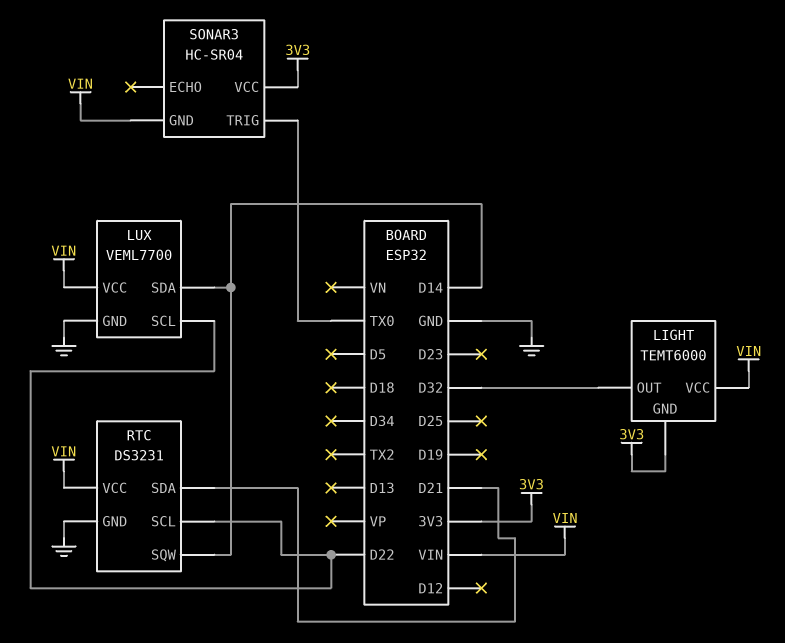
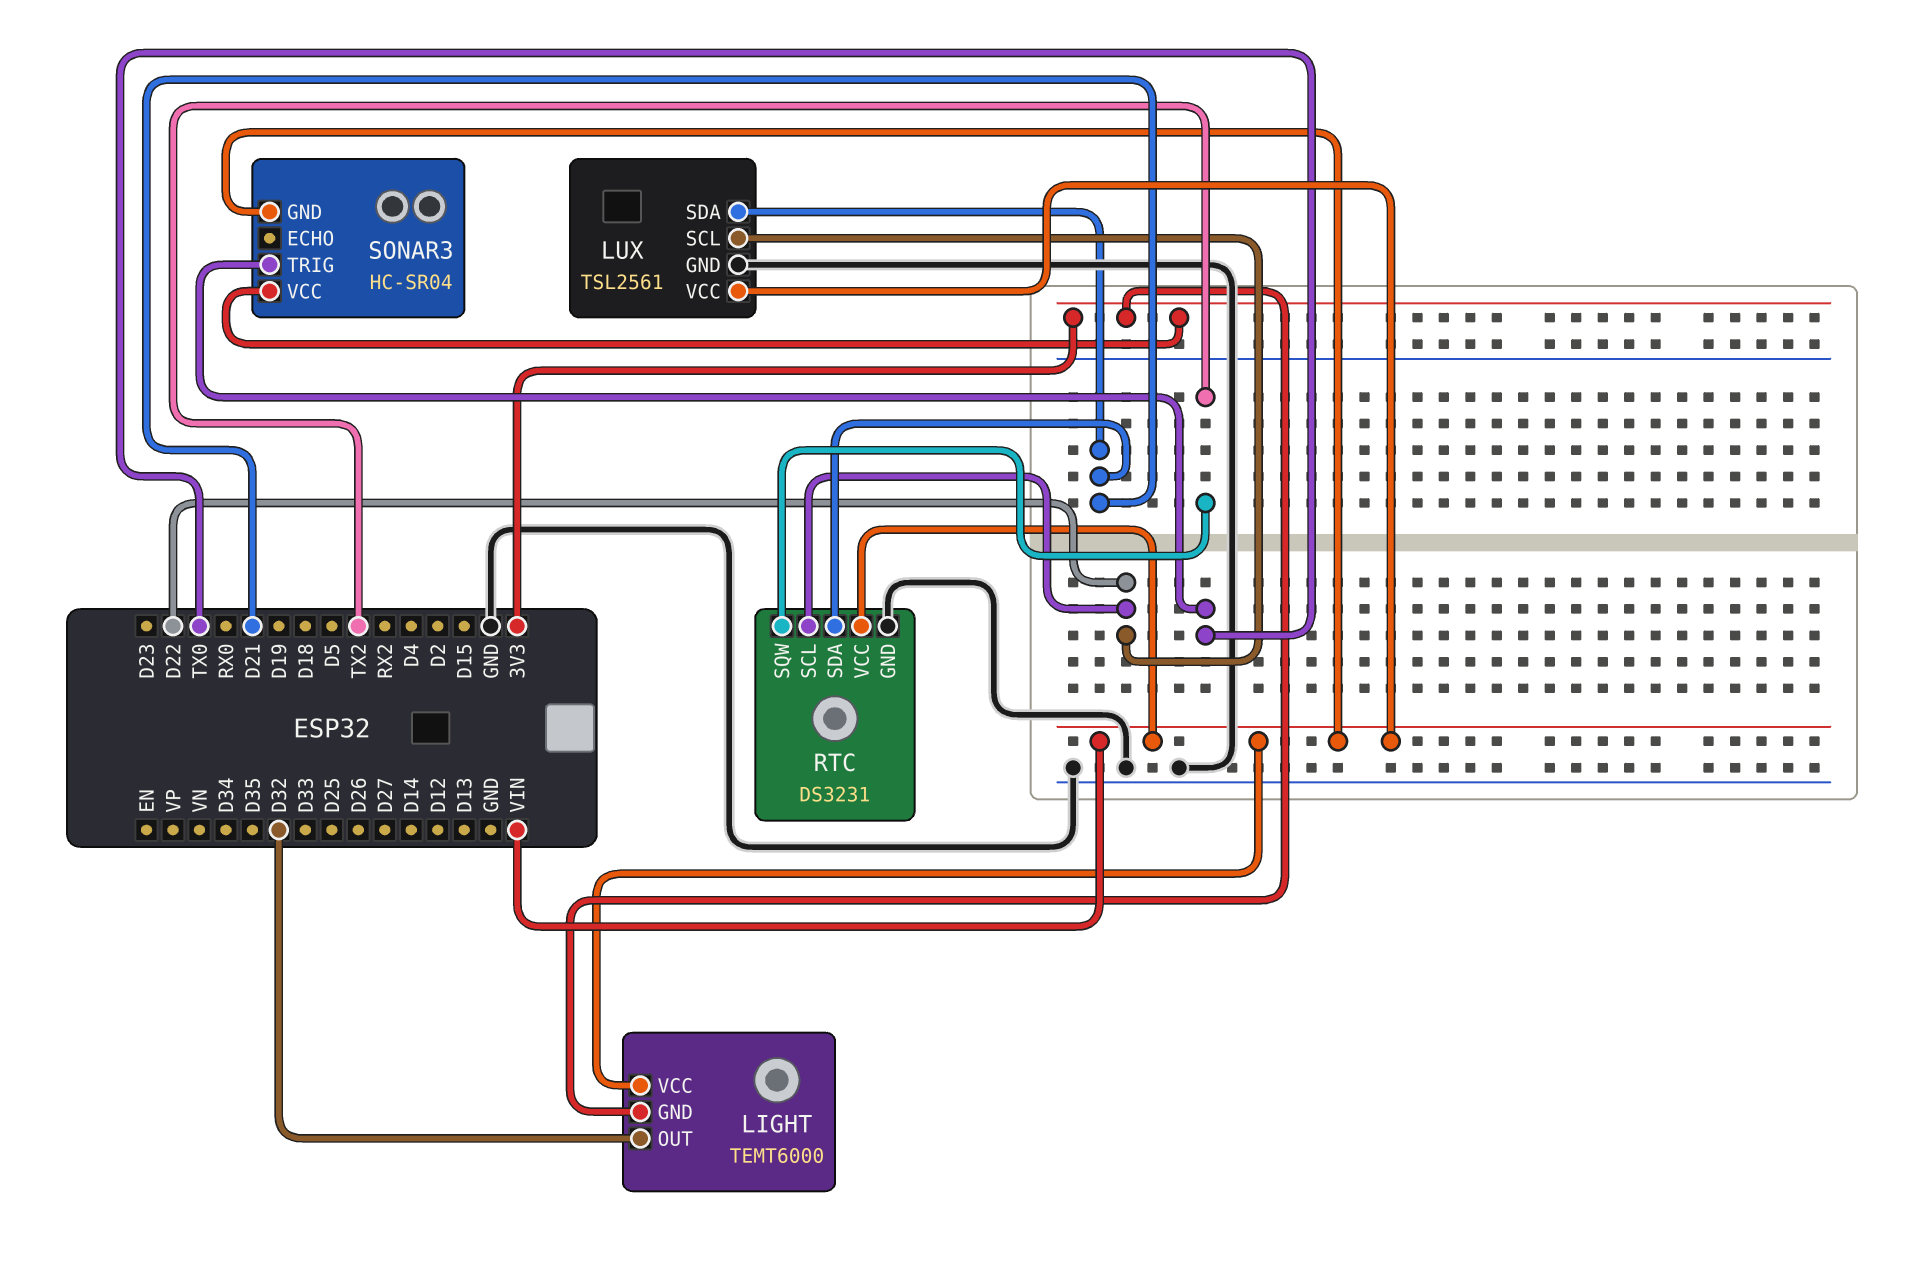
LUX: VEML7700 -> TSL2561
LUX pin SDA: D14 -> D21
RTC pin SQW: D14 -> TX2

